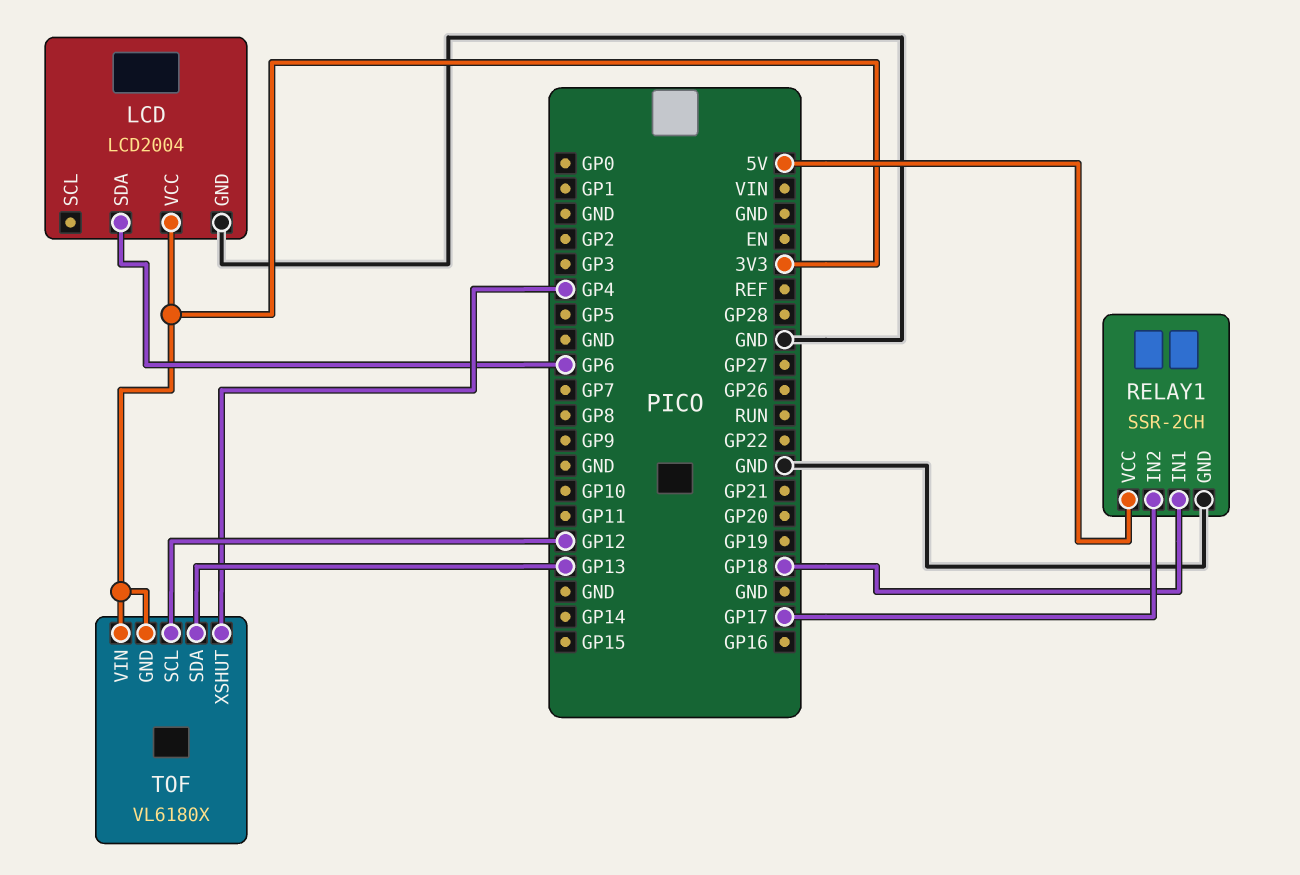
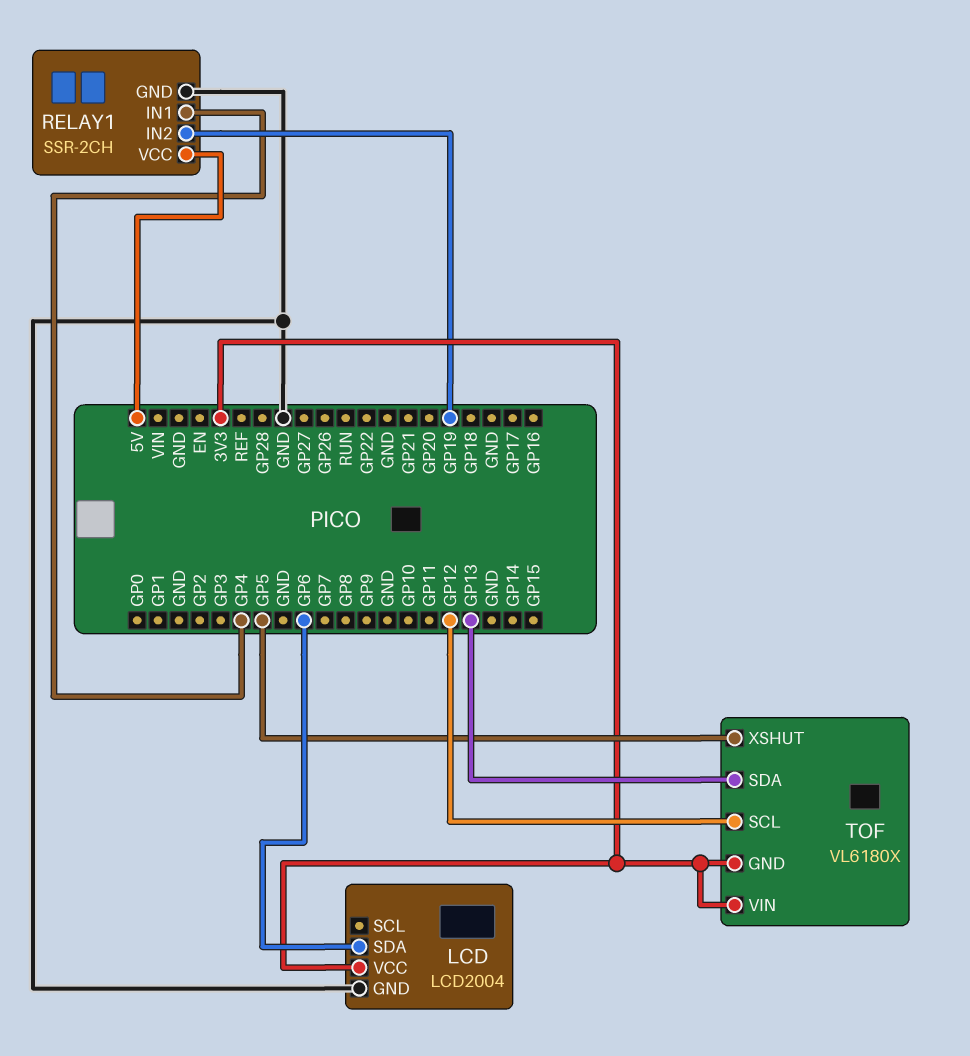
RELAY1 pin IN1: GP18 -> GP4
RELAY1 pin IN2: GP17 -> GP19
TOF pin XSHUT: GP4 -> GP5

